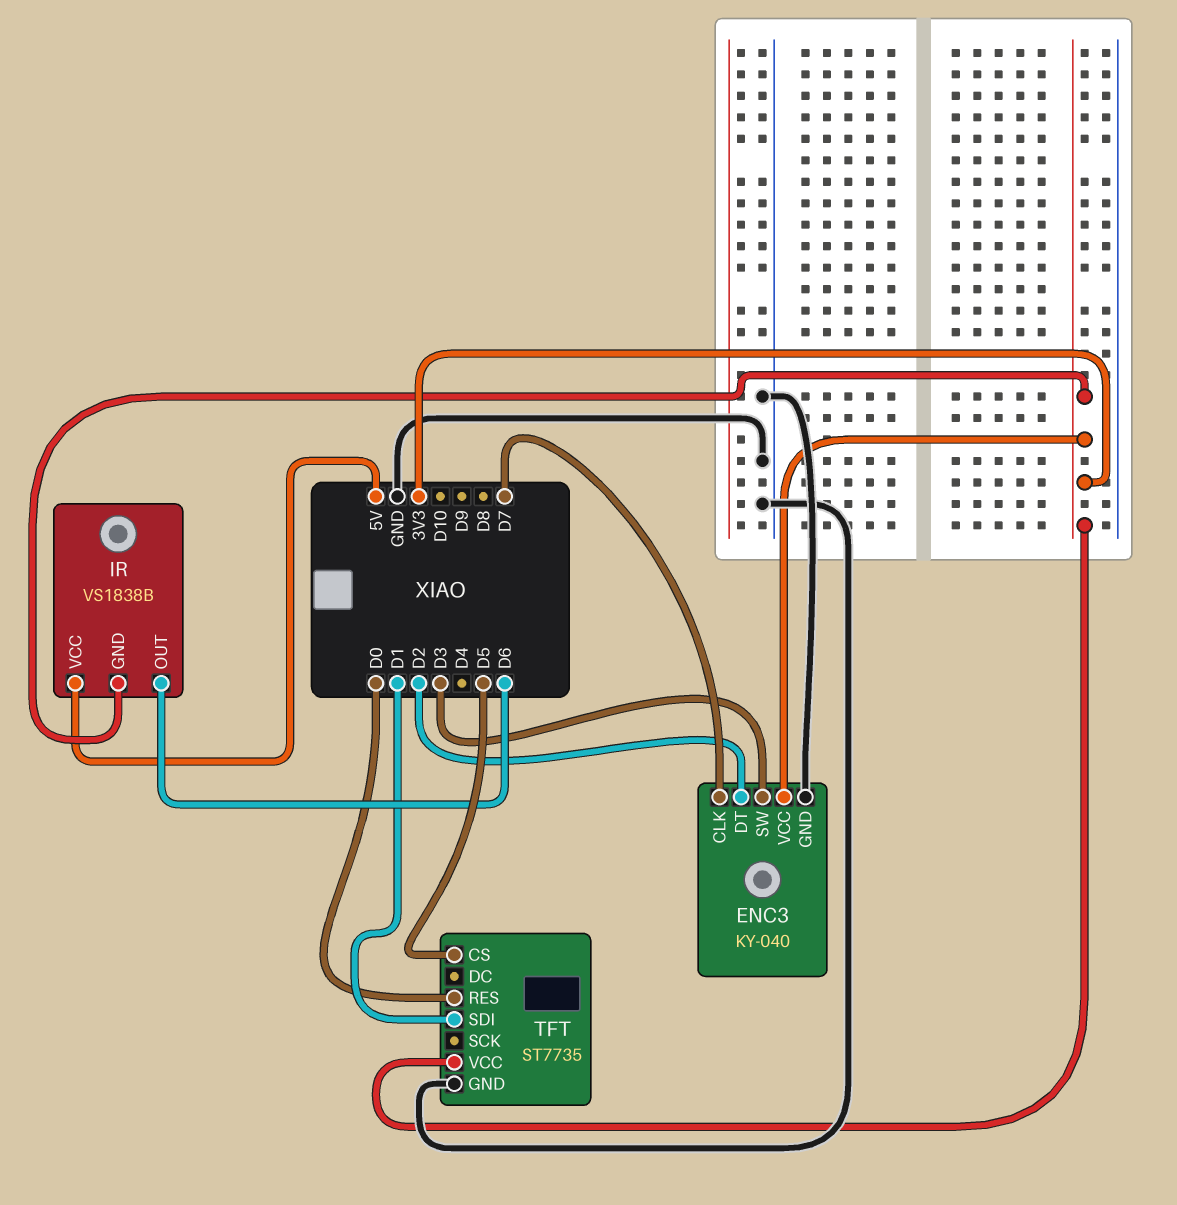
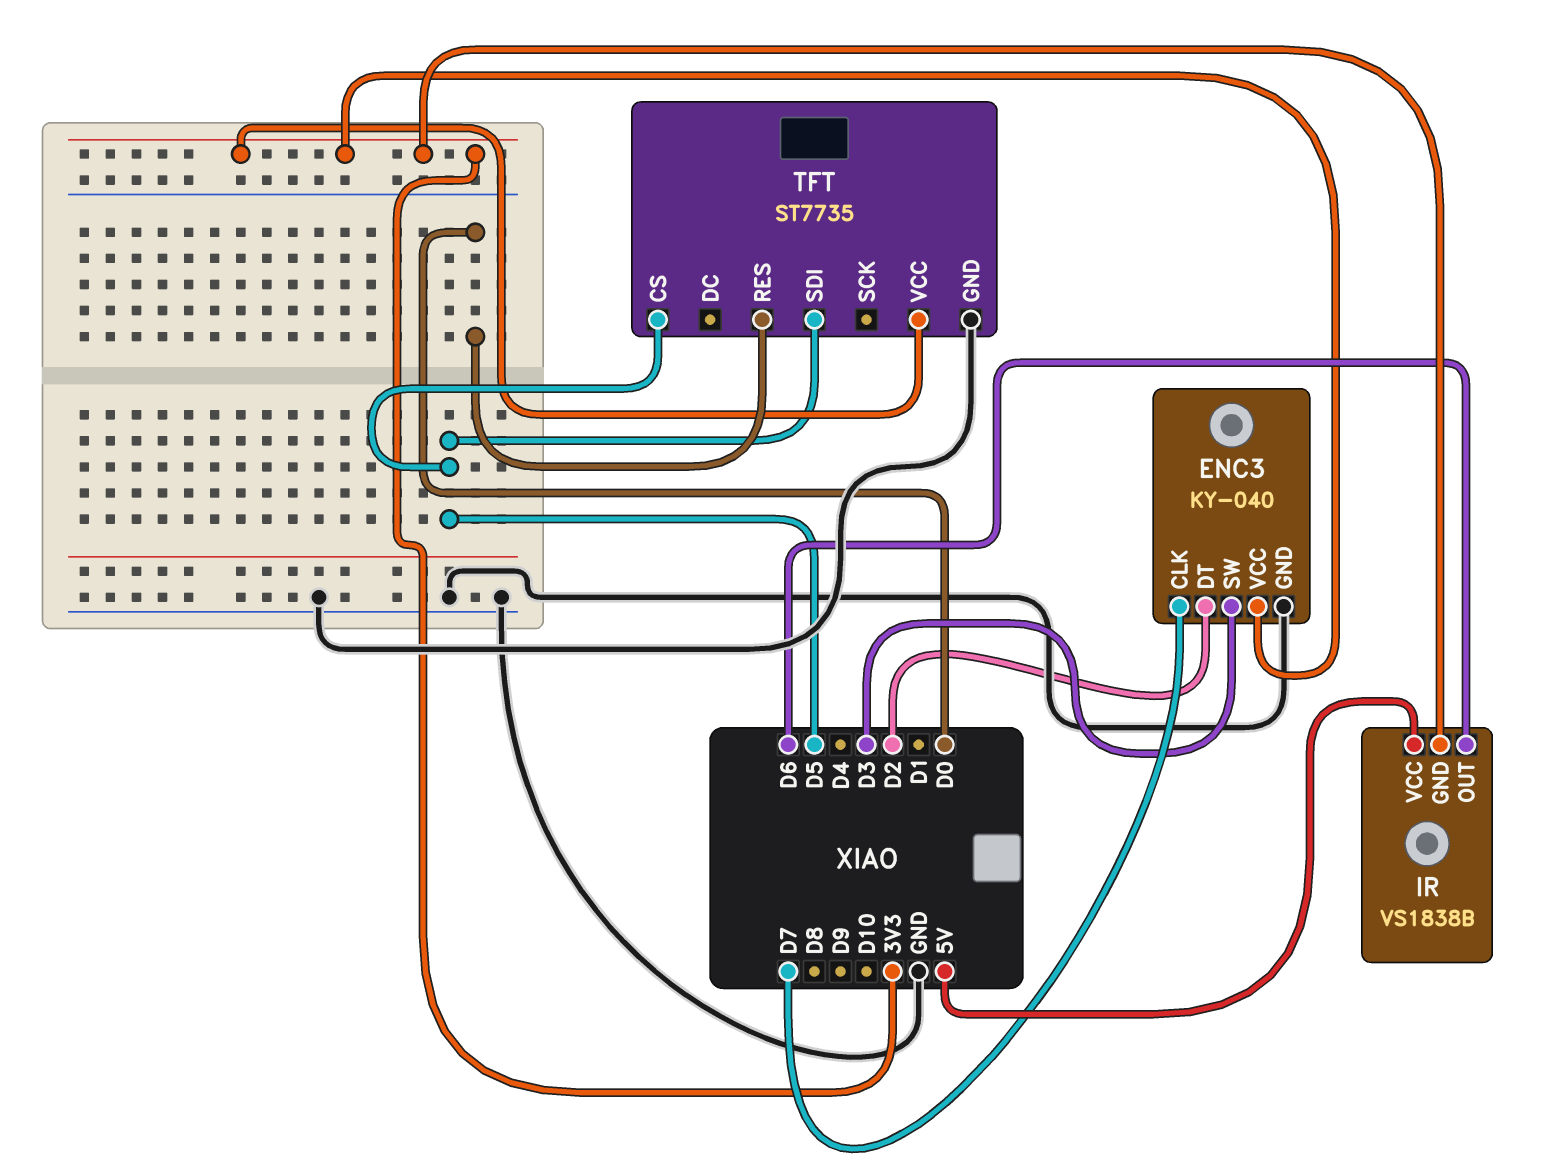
TFT pin SDI: D1 -> D5

